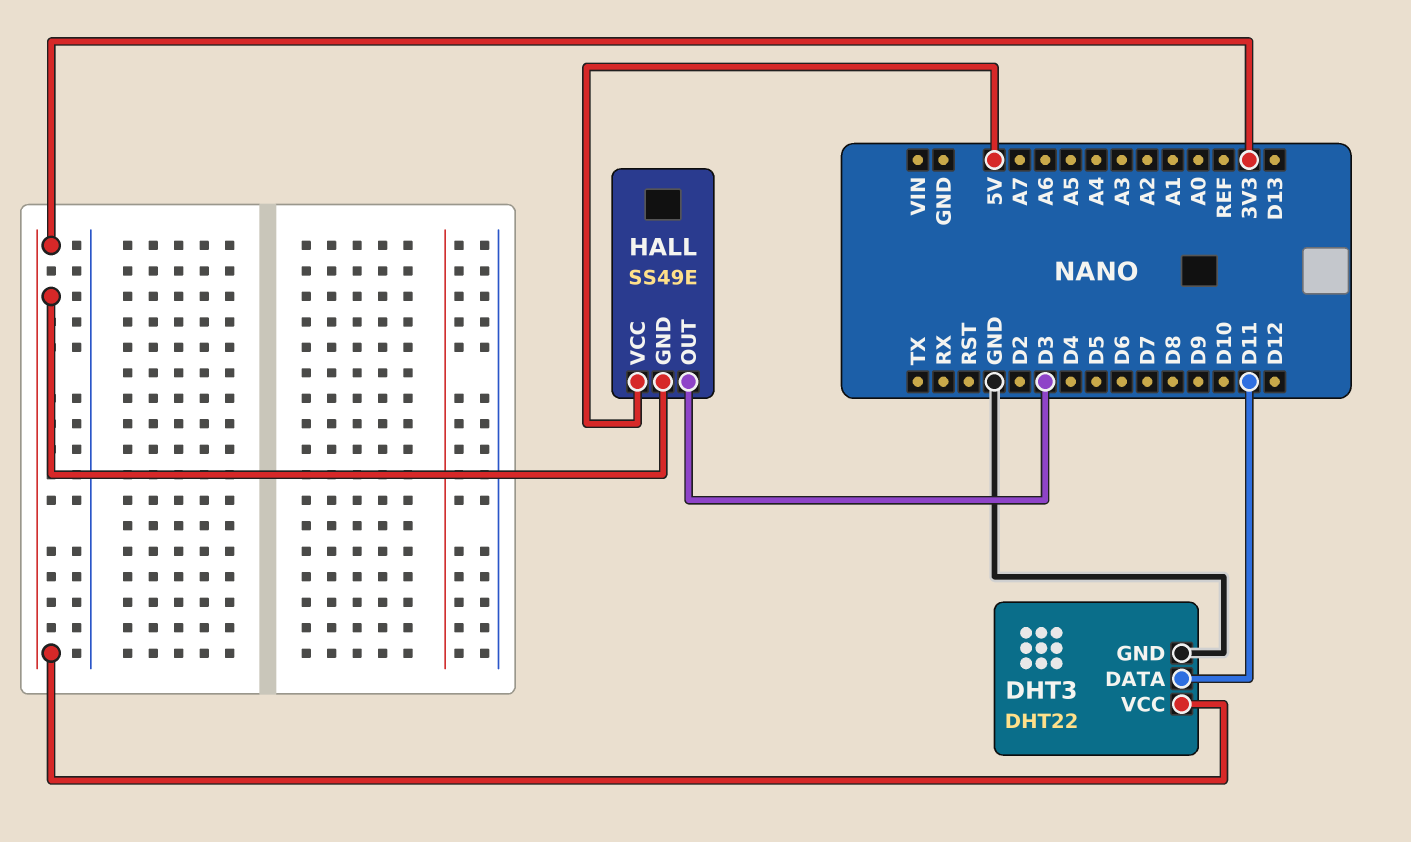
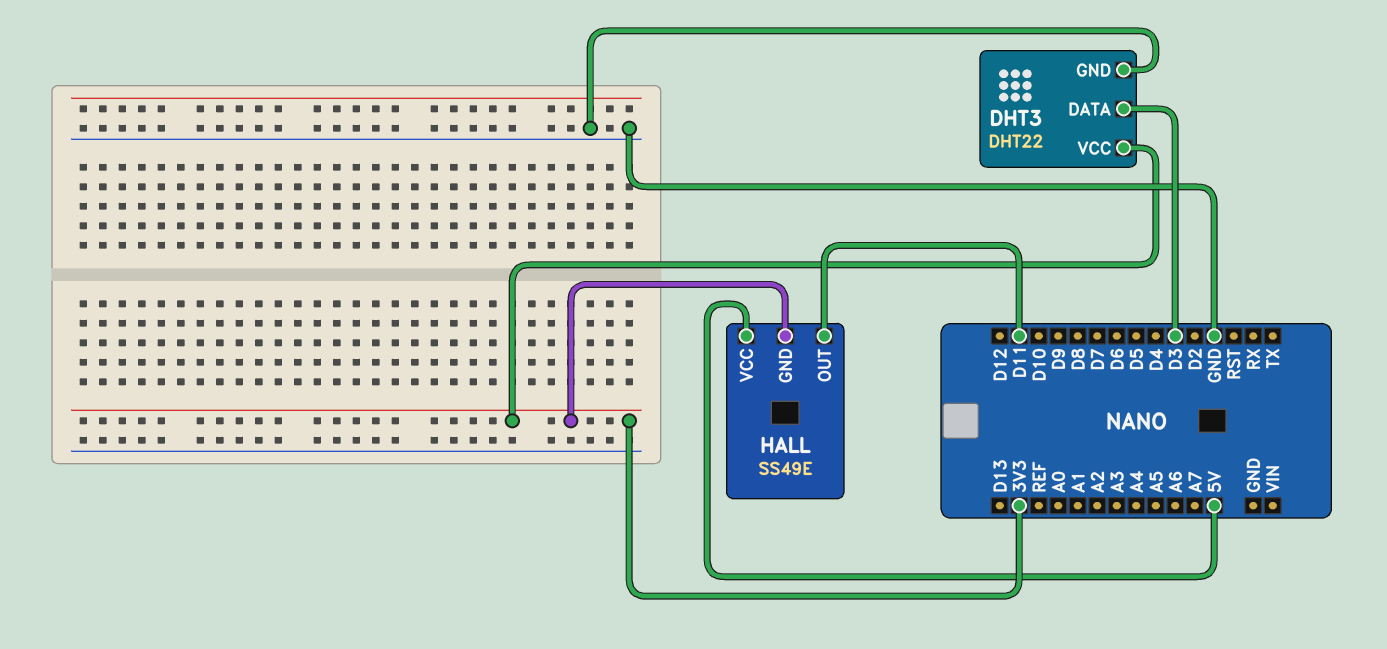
DHT3 pin DATA: D11 -> D3
HALL pin OUT: D3 -> D11

